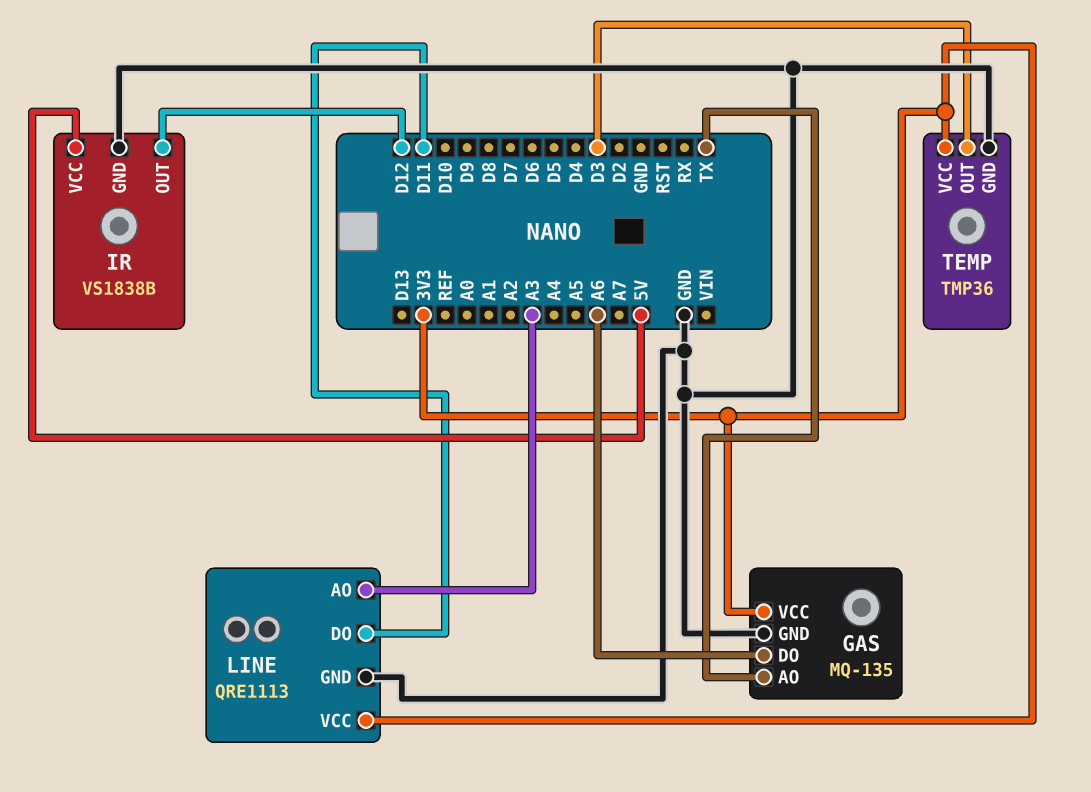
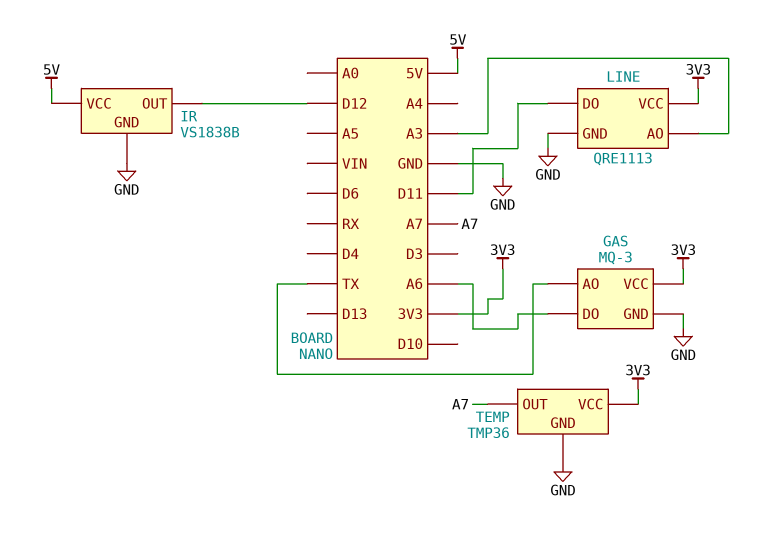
GAS: MQ-135 -> MQ-3
TEMP pin OUT: D3 -> A7

